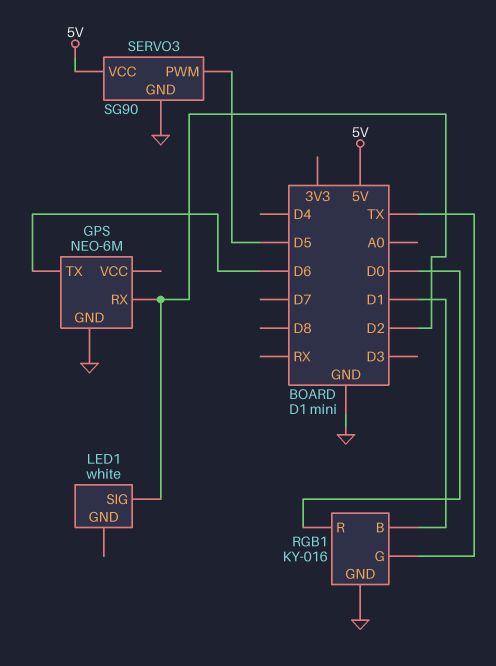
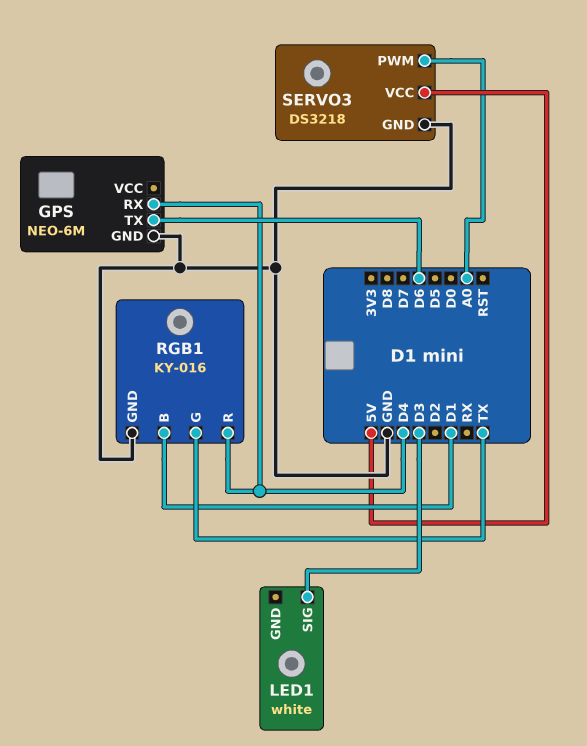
GPS pin RX: D2 -> D4
LED1 pin SIG: D2 -> D3
RGB1 pin R: D0 -> D4
SERVO3: SG90 -> DS3218
SERVO3 pin PWM: D5 -> A0

